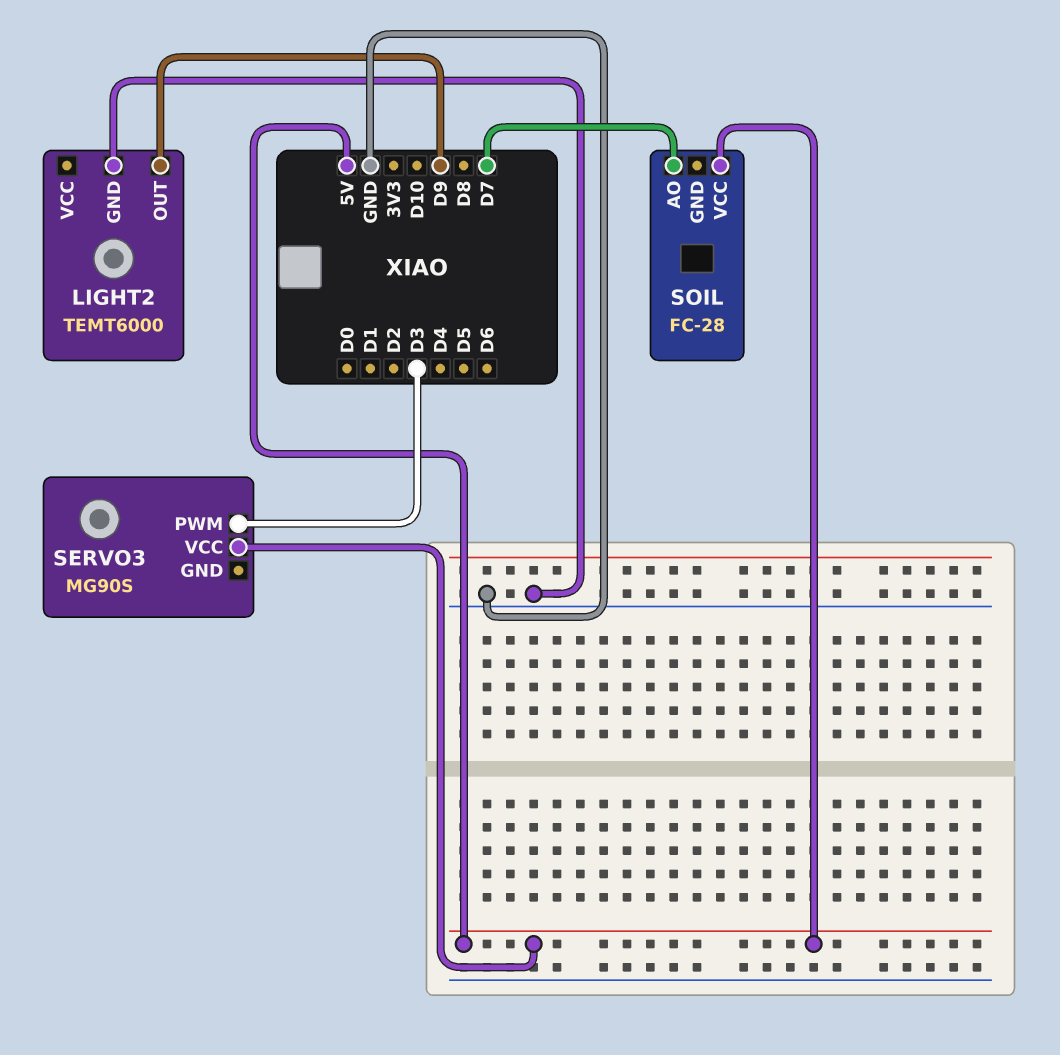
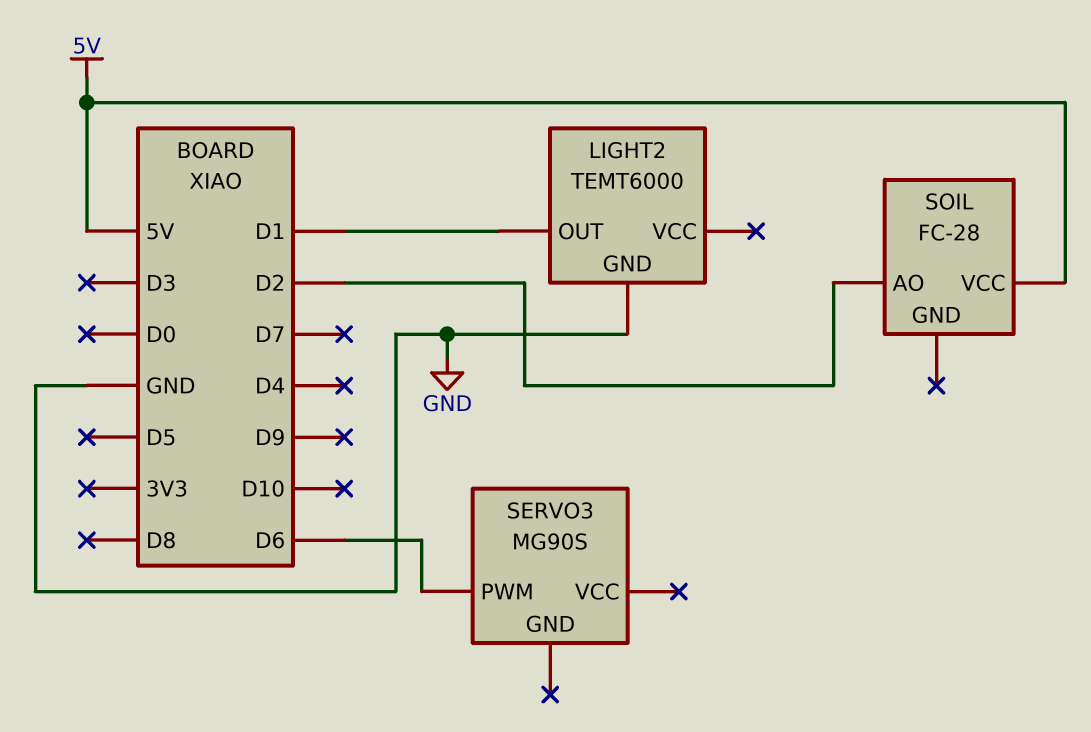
LIGHT2 pin OUT: D9 -> D1
SERVO3 pin PWM: D3 -> D6
SERVO3 pin VCC: 5V -> none
SOIL pin AO: D7 -> D2

